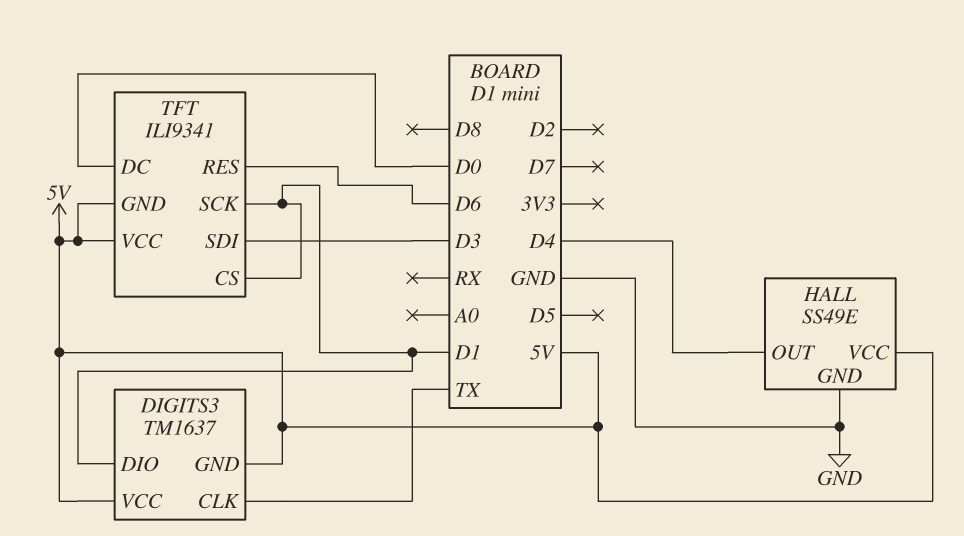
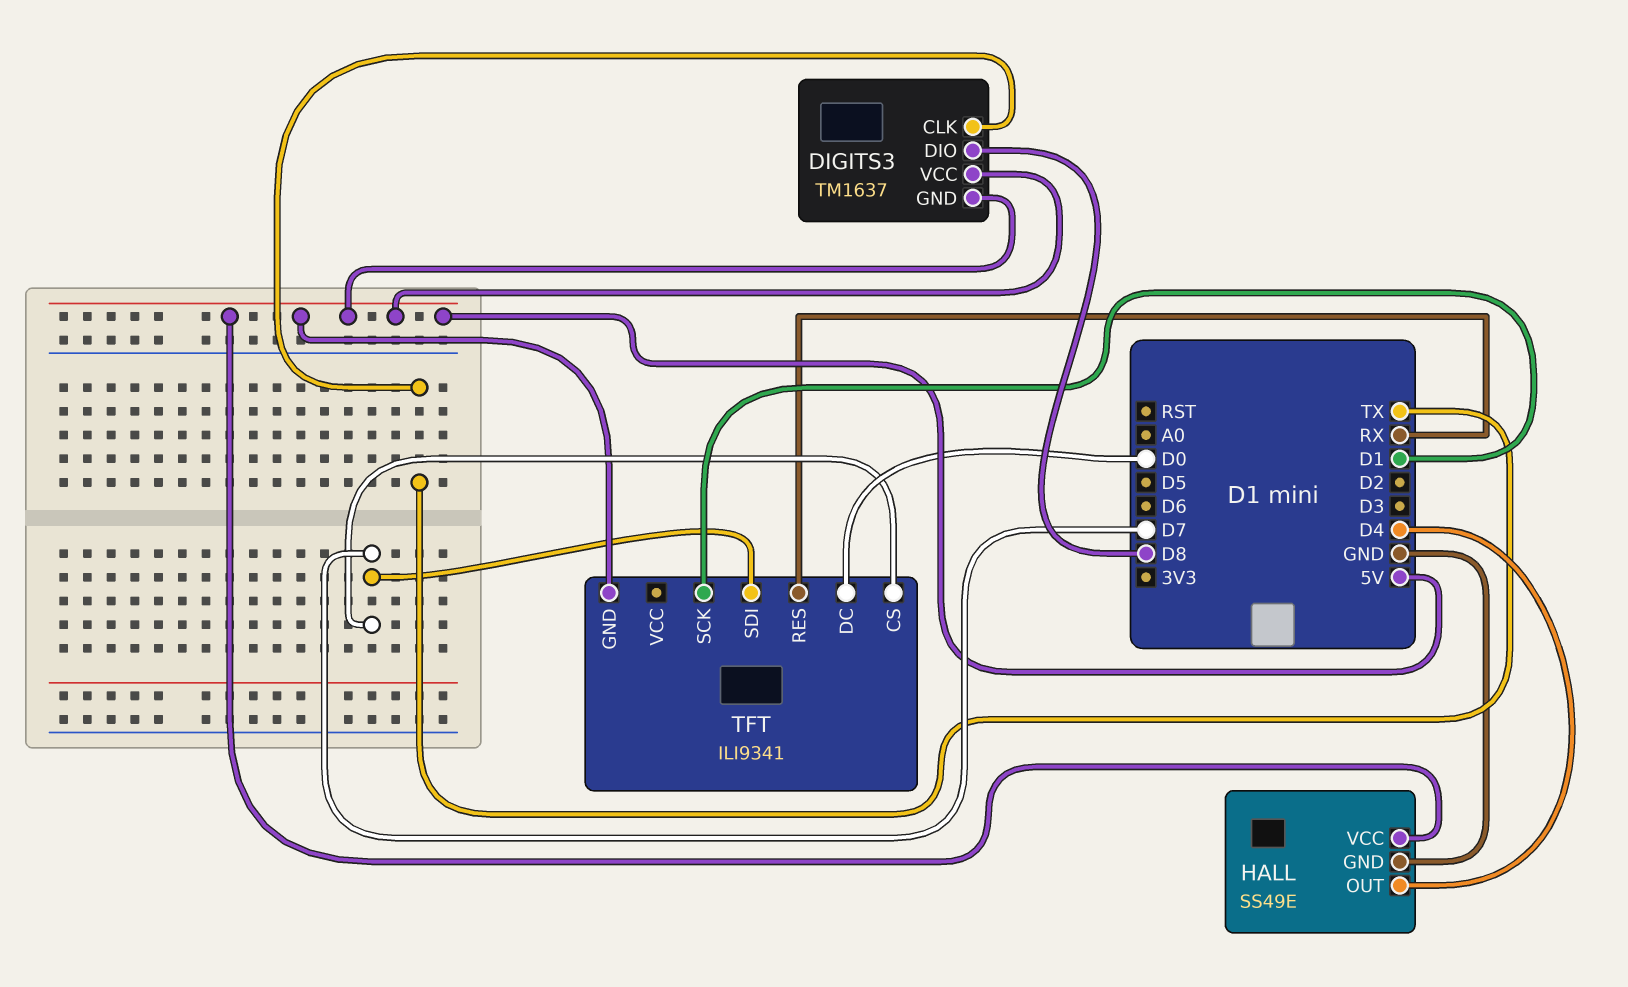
DIGITS3 pin DIO: D1 -> D8
TFT pin CS: D1 -> D7
TFT pin RES: D6 -> RX
TFT pin SDI: D3 -> D7
TFT pin VCC: 5V -> none

